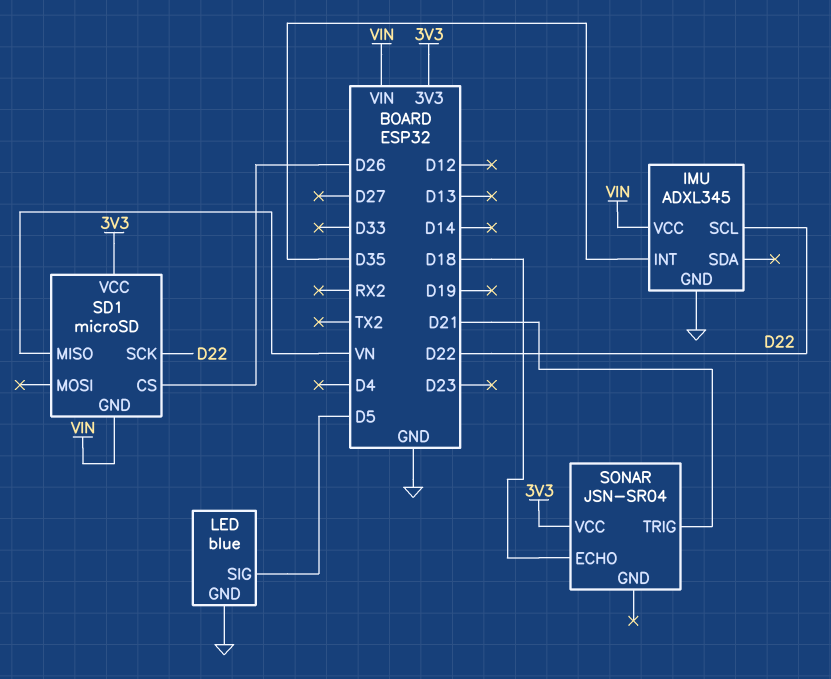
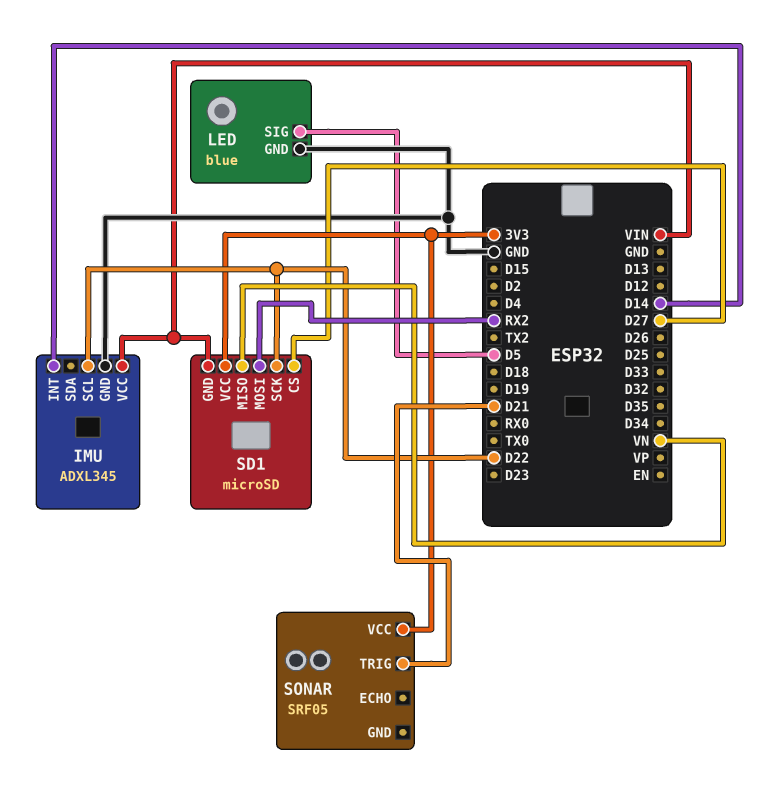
IMU pin INT: D35 -> D14
SD1 pin CS: D26 -> D27
SD1 pin MOSI: none -> RX2
SONAR: JSN-SR04 -> SRF05
SONAR pin ECHO: D18 -> none

